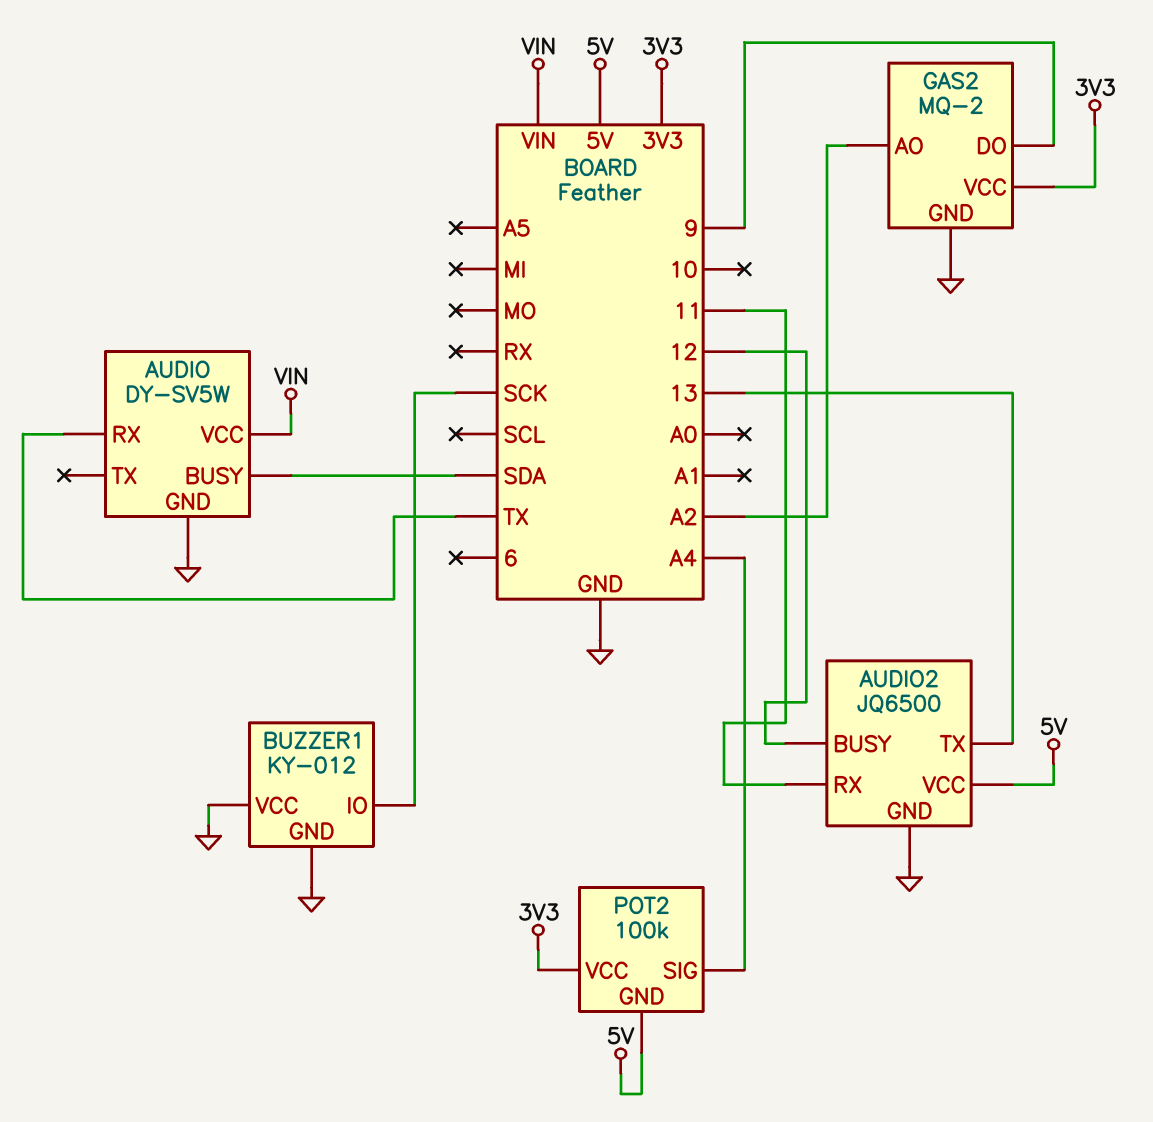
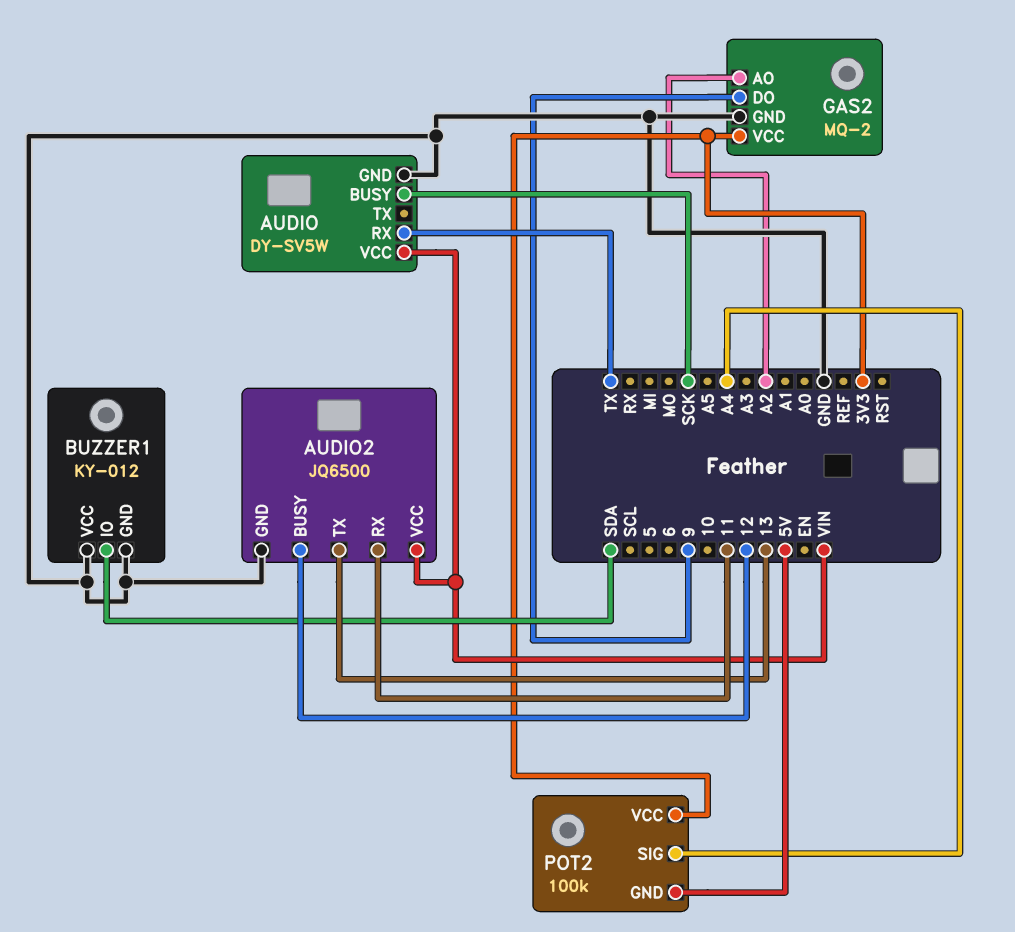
AUDIO pin BUSY: SDA -> SCK
AUDIO2 pin VCC: 5V -> VIN
BUZZER1 pin IO: SCK -> SDA

